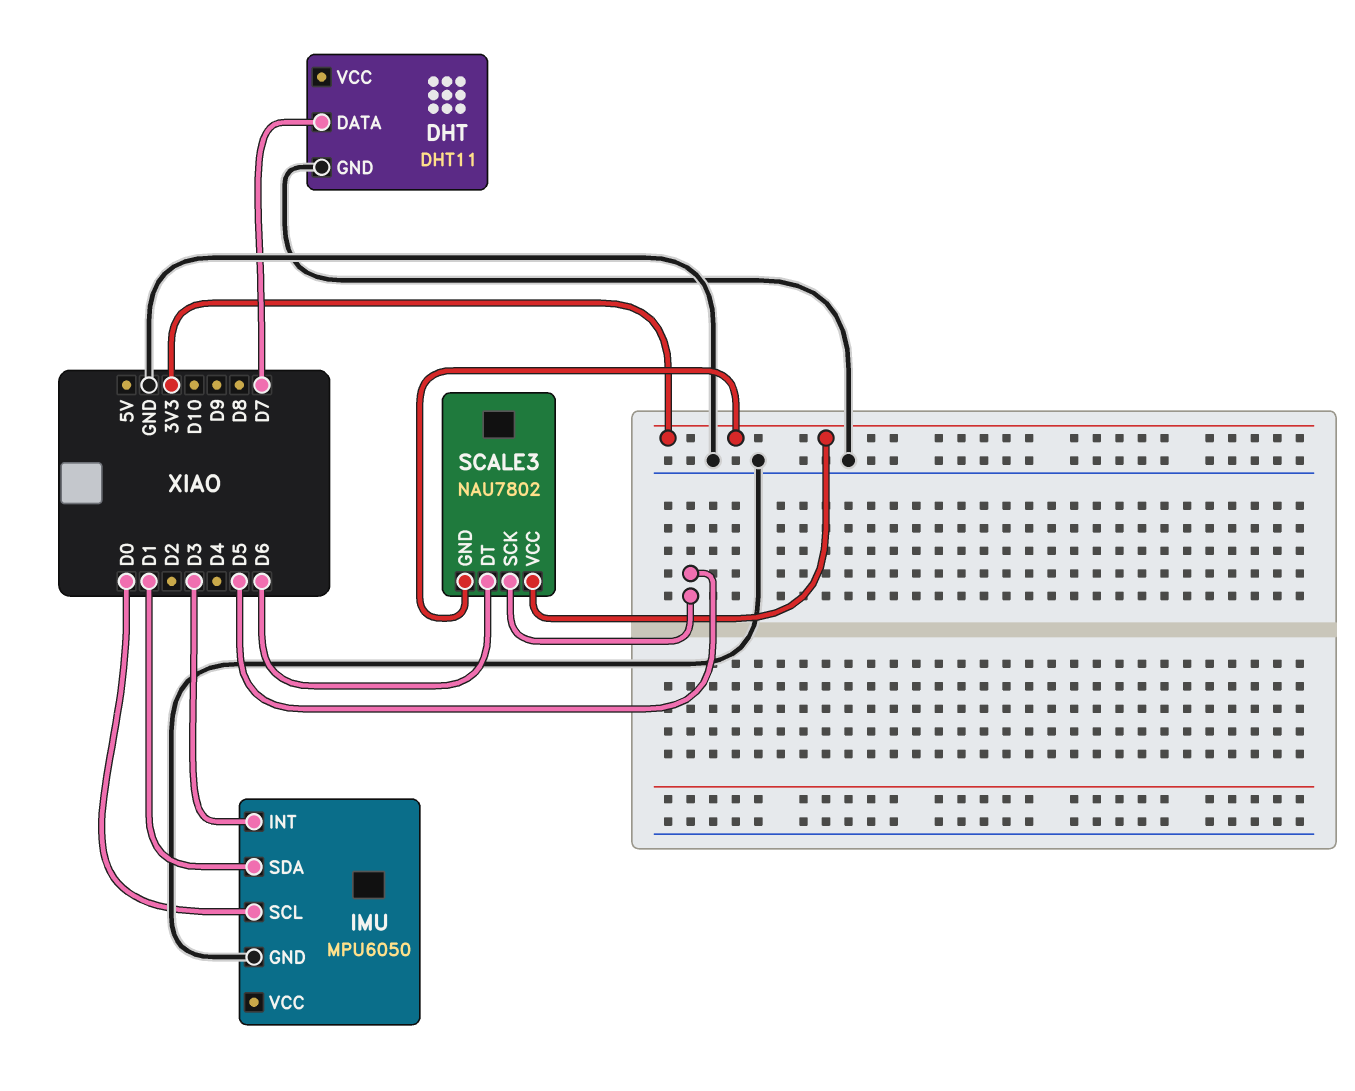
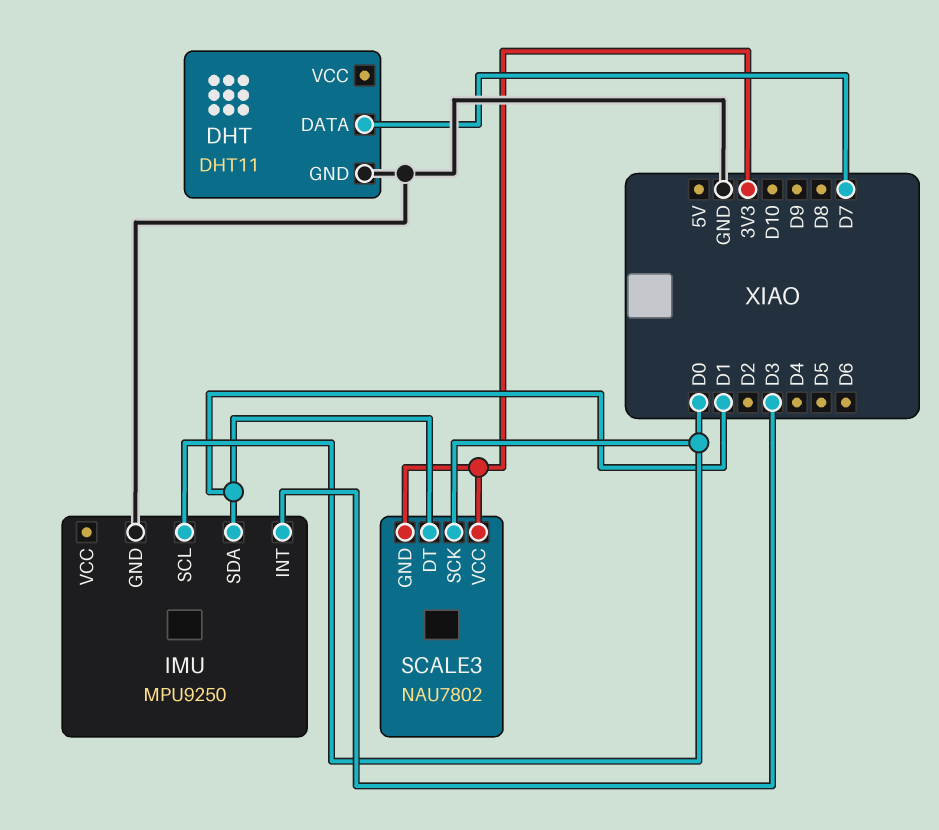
IMU: MPU6050 -> MPU9250
SCALE3 pin DT: D6 -> D1
SCALE3 pin SCK: D5 -> D0

